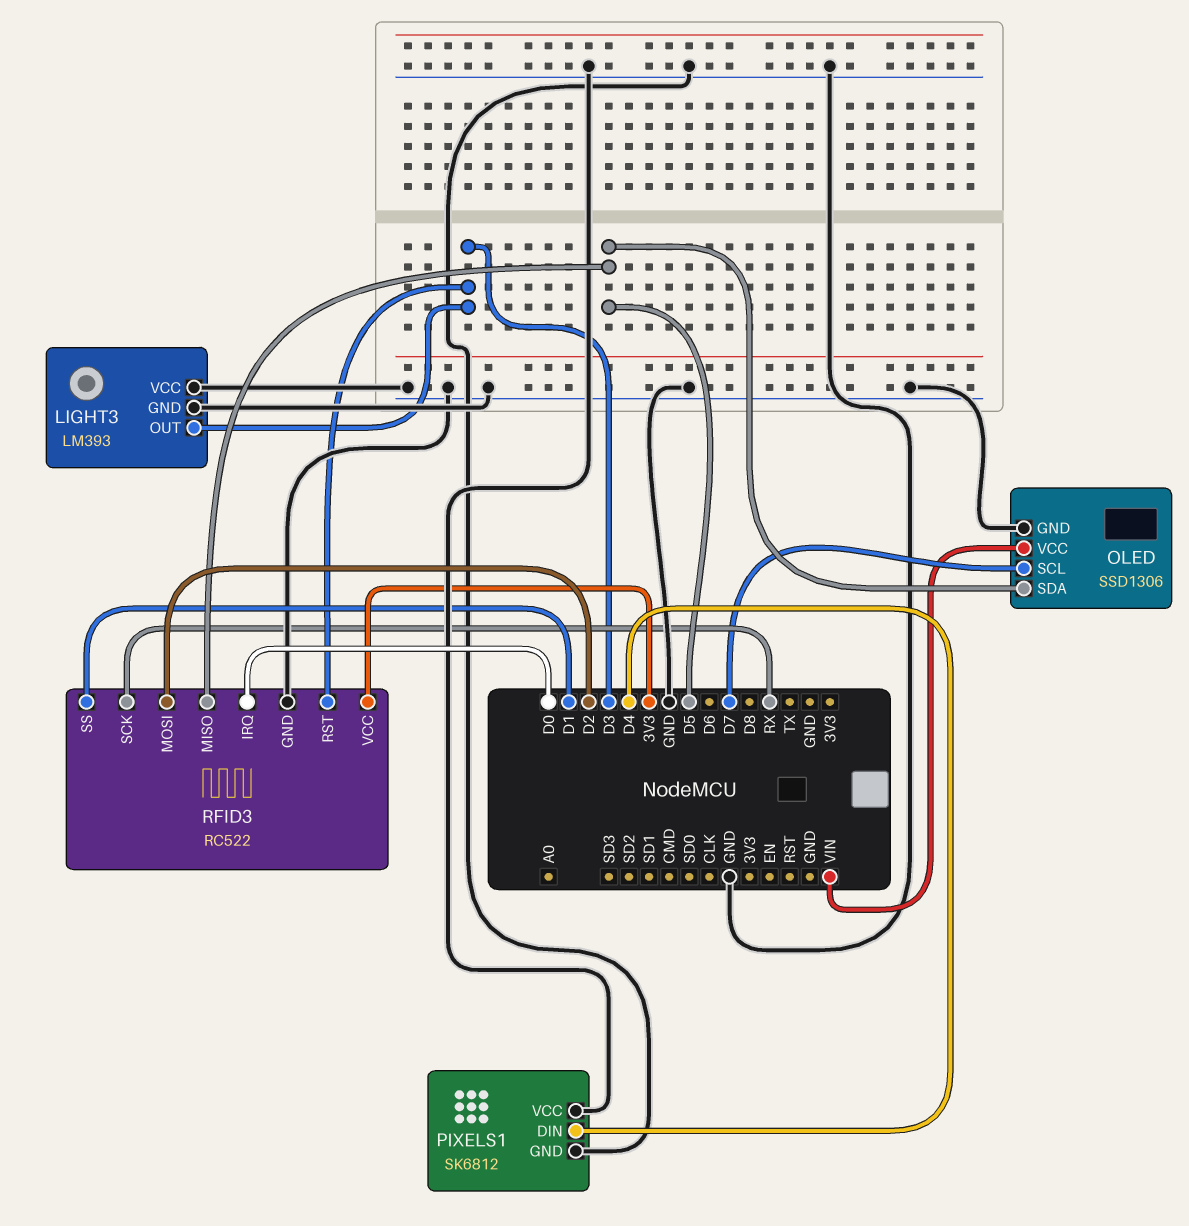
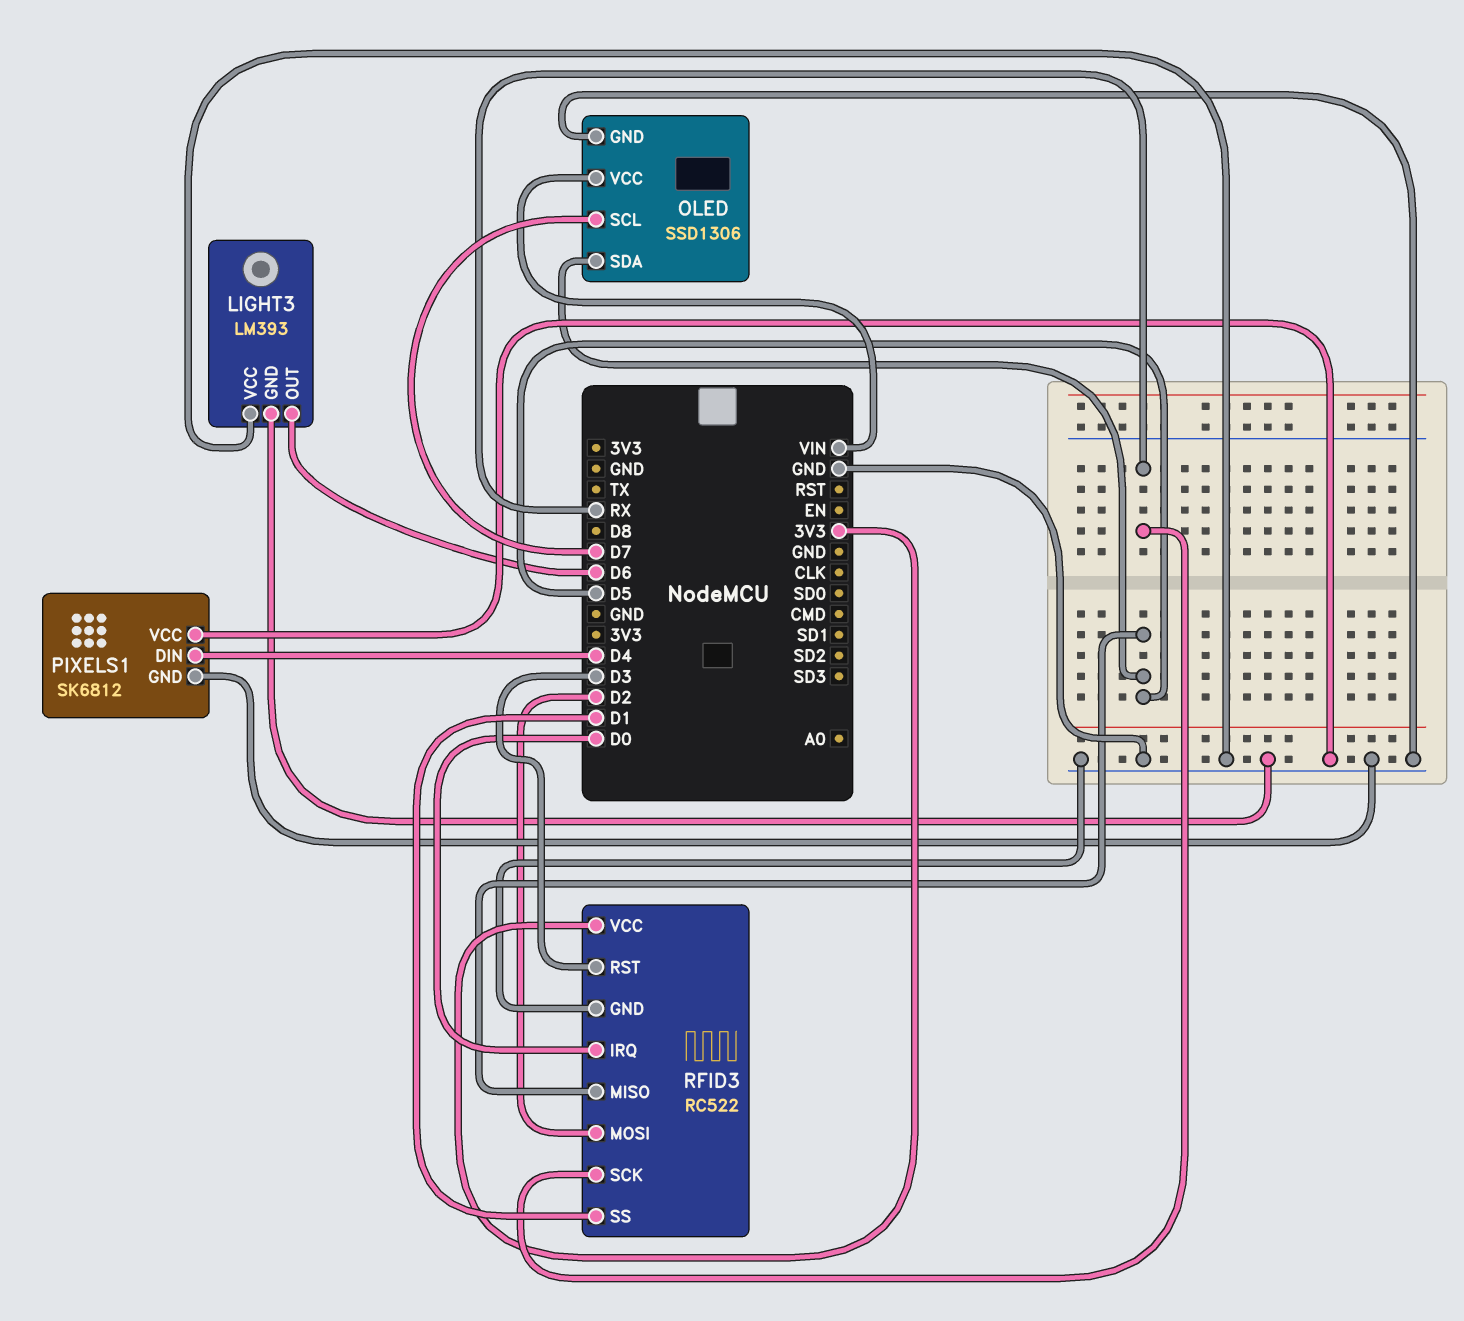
LIGHT3 pin OUT: D3 -> D6

